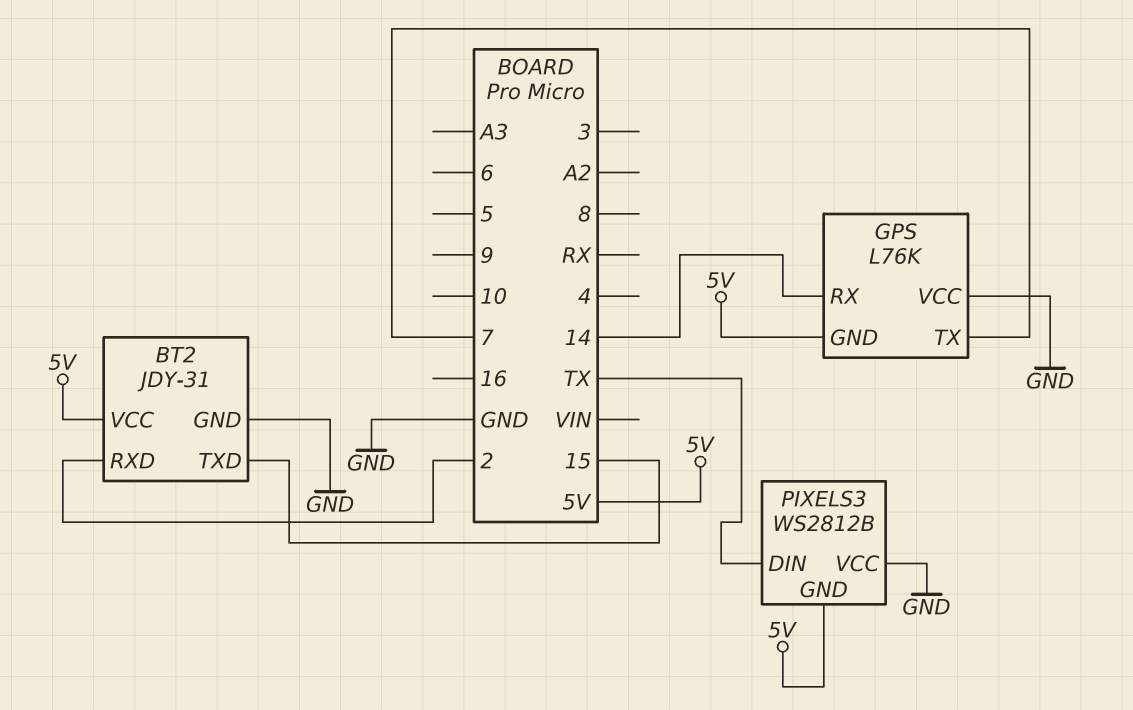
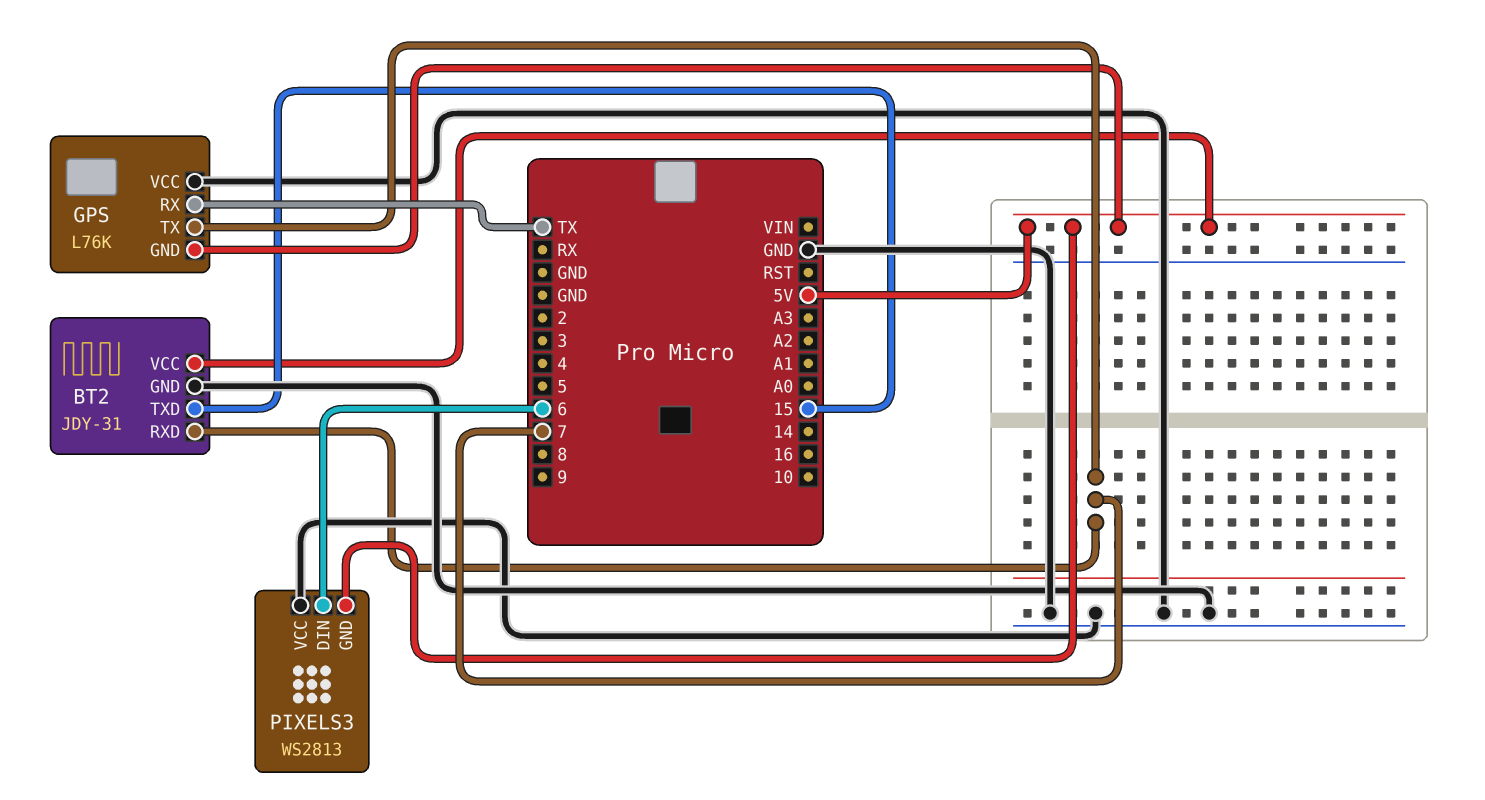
BT2 pin RXD: 2 -> 7
GPS pin RX: 14 -> TX
PIXELS3: WS2812B -> WS2813
PIXELS3 pin DIN: TX -> 6

